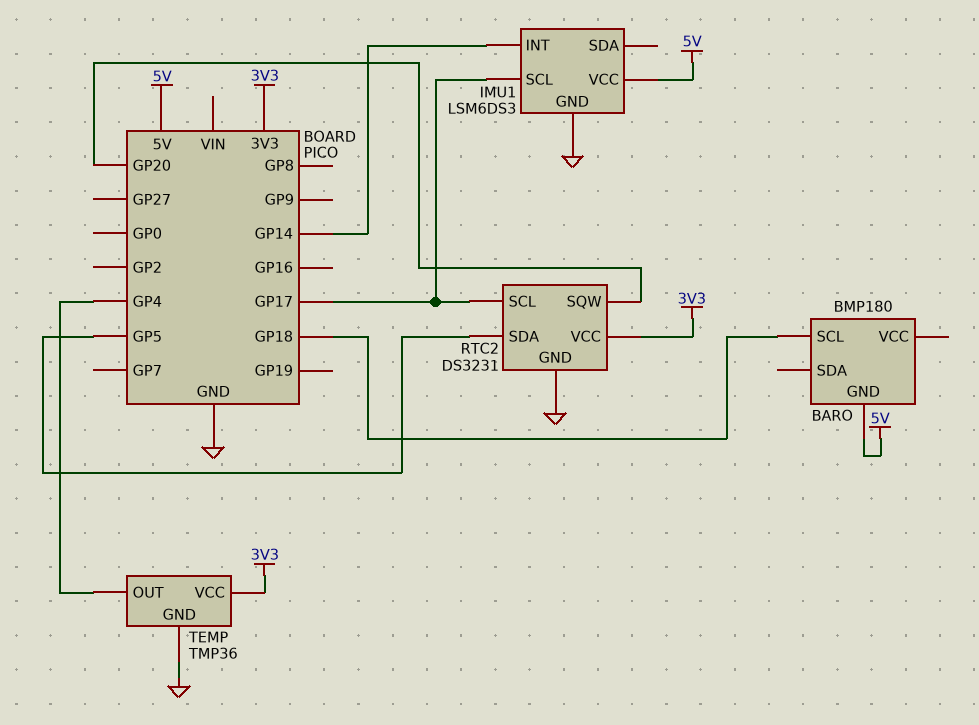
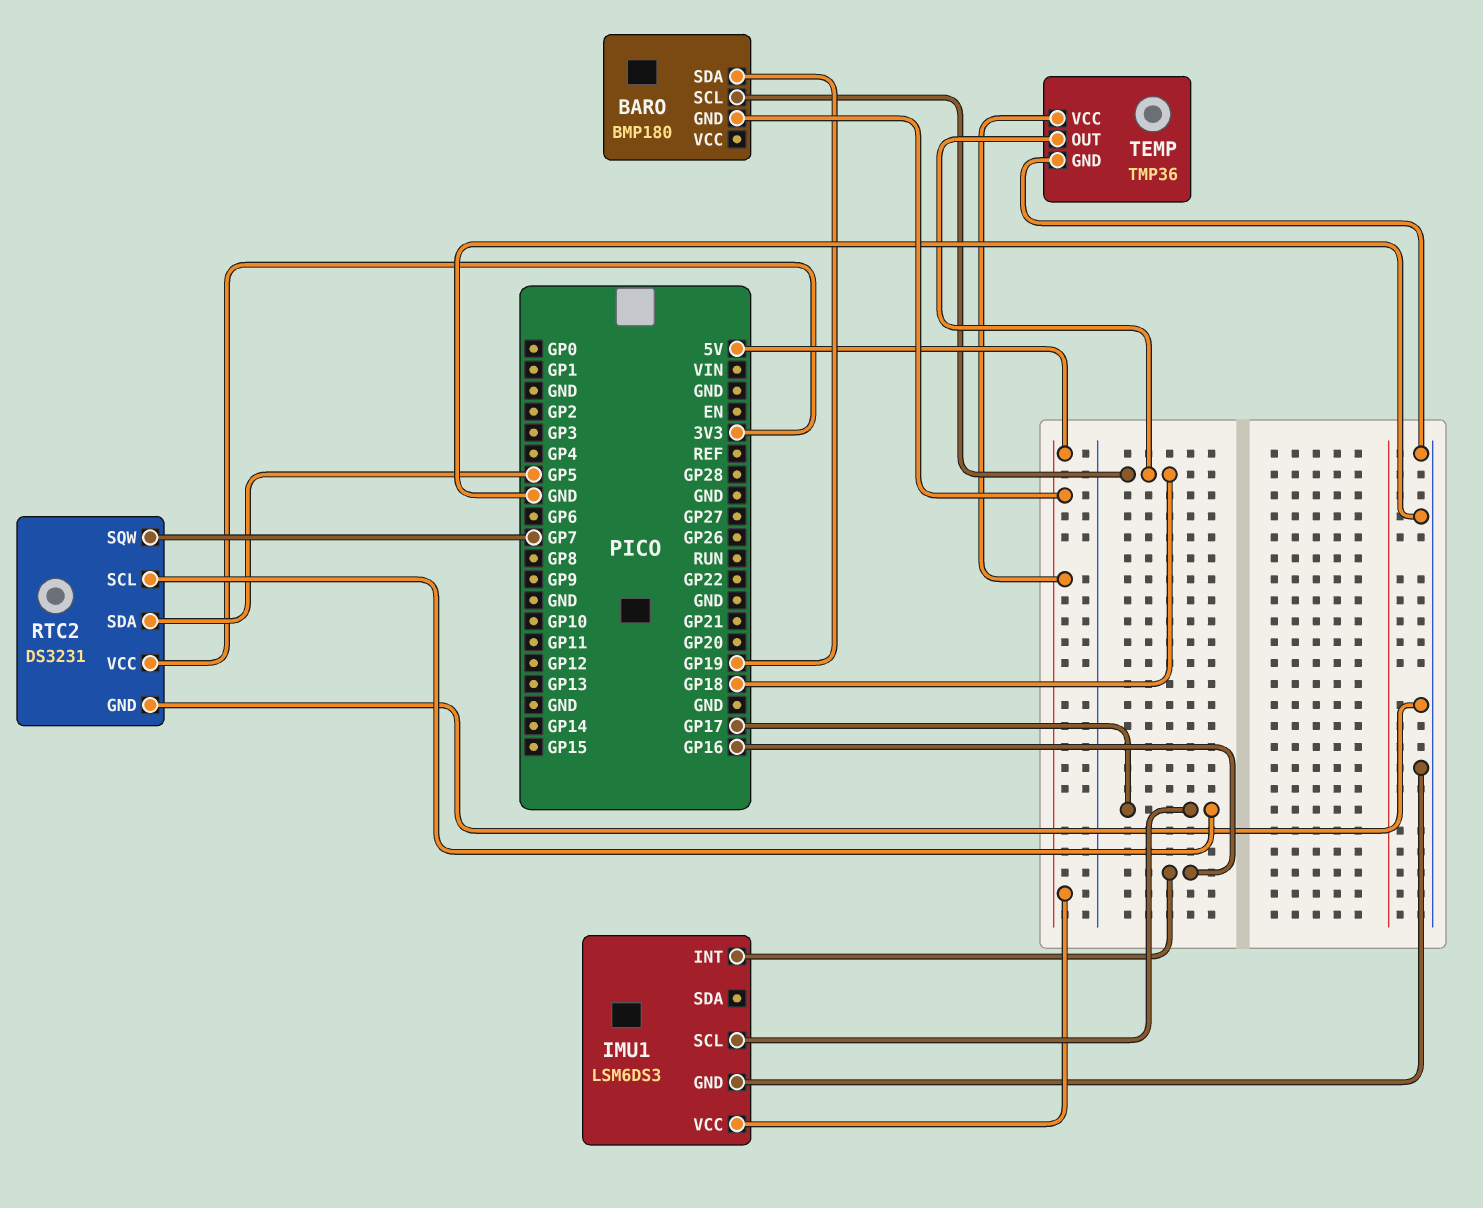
BARO pin SDA: none -> GP19
IMU1 pin INT: GP14 -> GP16
RTC2 pin SQW: GP20 -> GP7
TEMP pin OUT: GP4 -> GP18
TEMP pin VCC: 3V3 -> 5V

